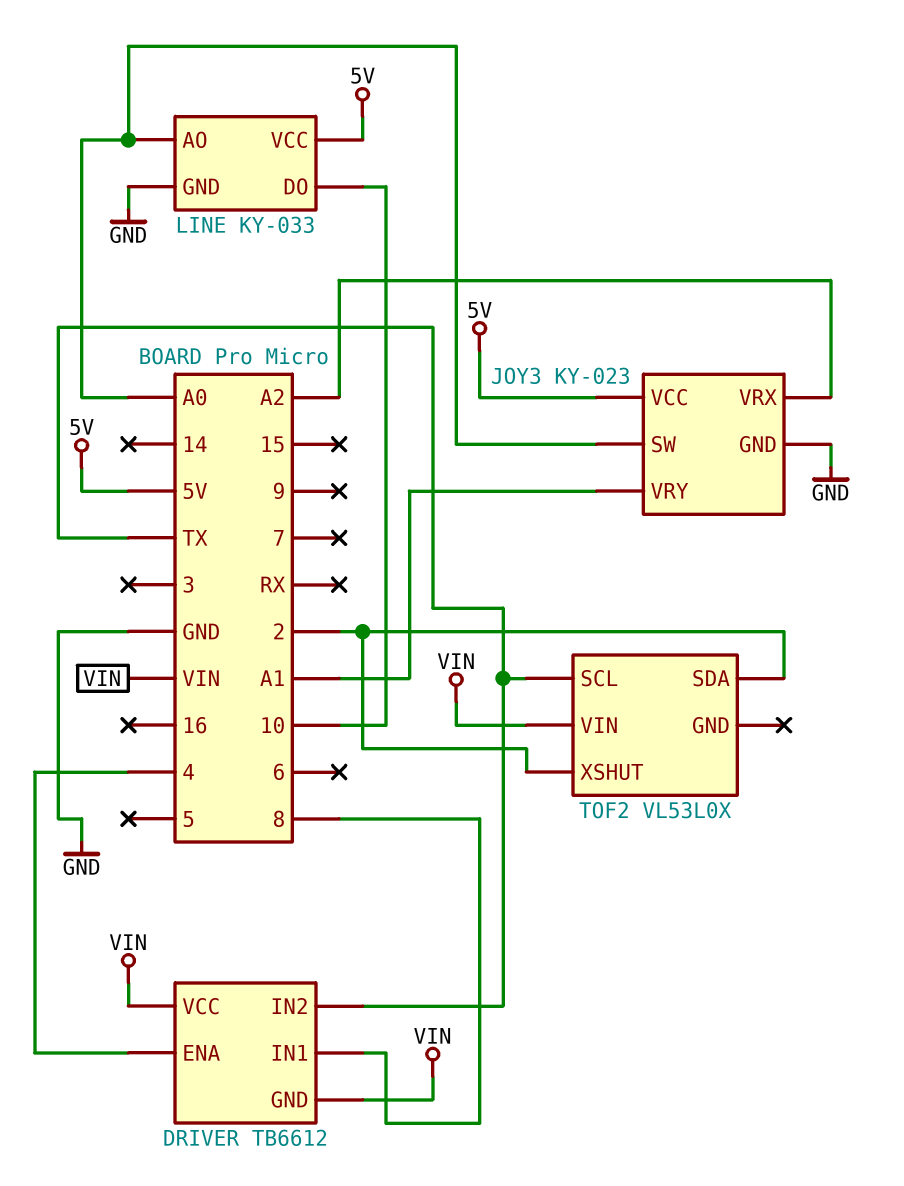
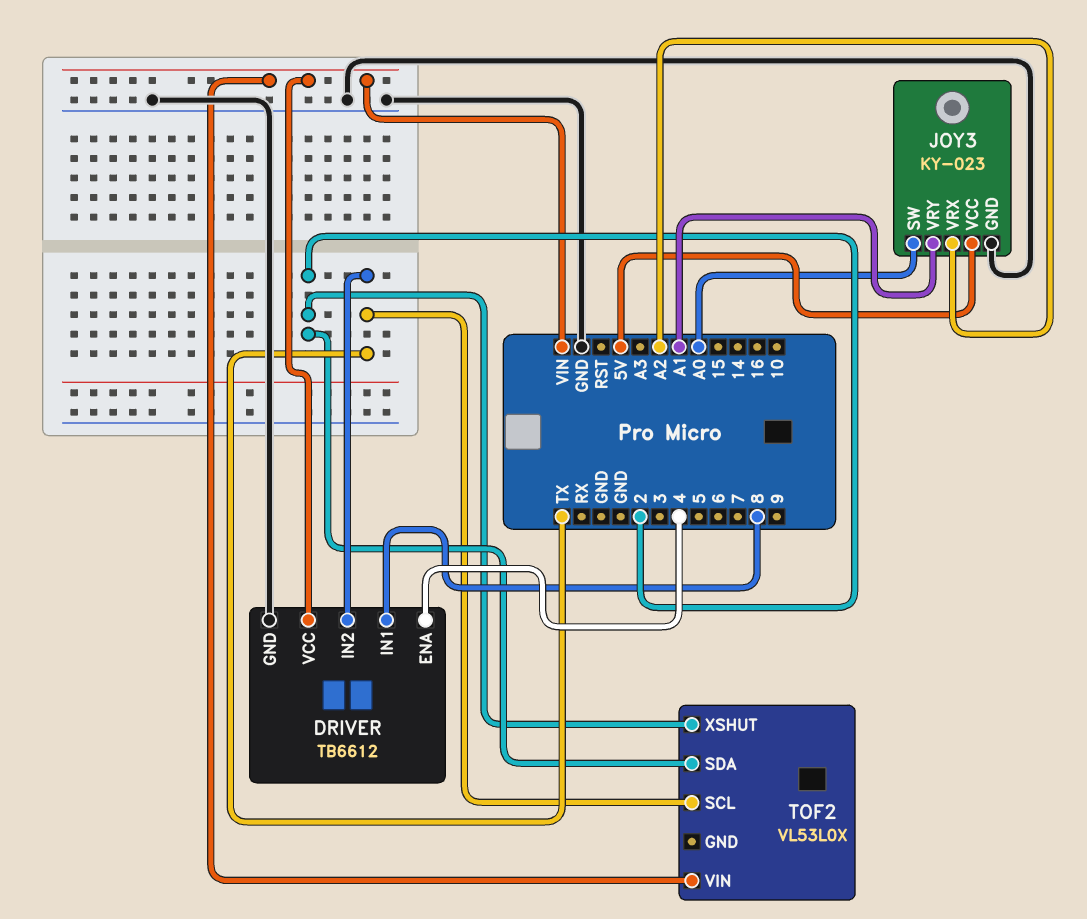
DRIVER pin GND: VIN -> GND
LINE: KY-033 -> none
LINE pin AO: A0 -> none
LINE pin DO: 10 -> none
LINE pin GND: GND -> none
LINE pin VCC: 5V -> none

